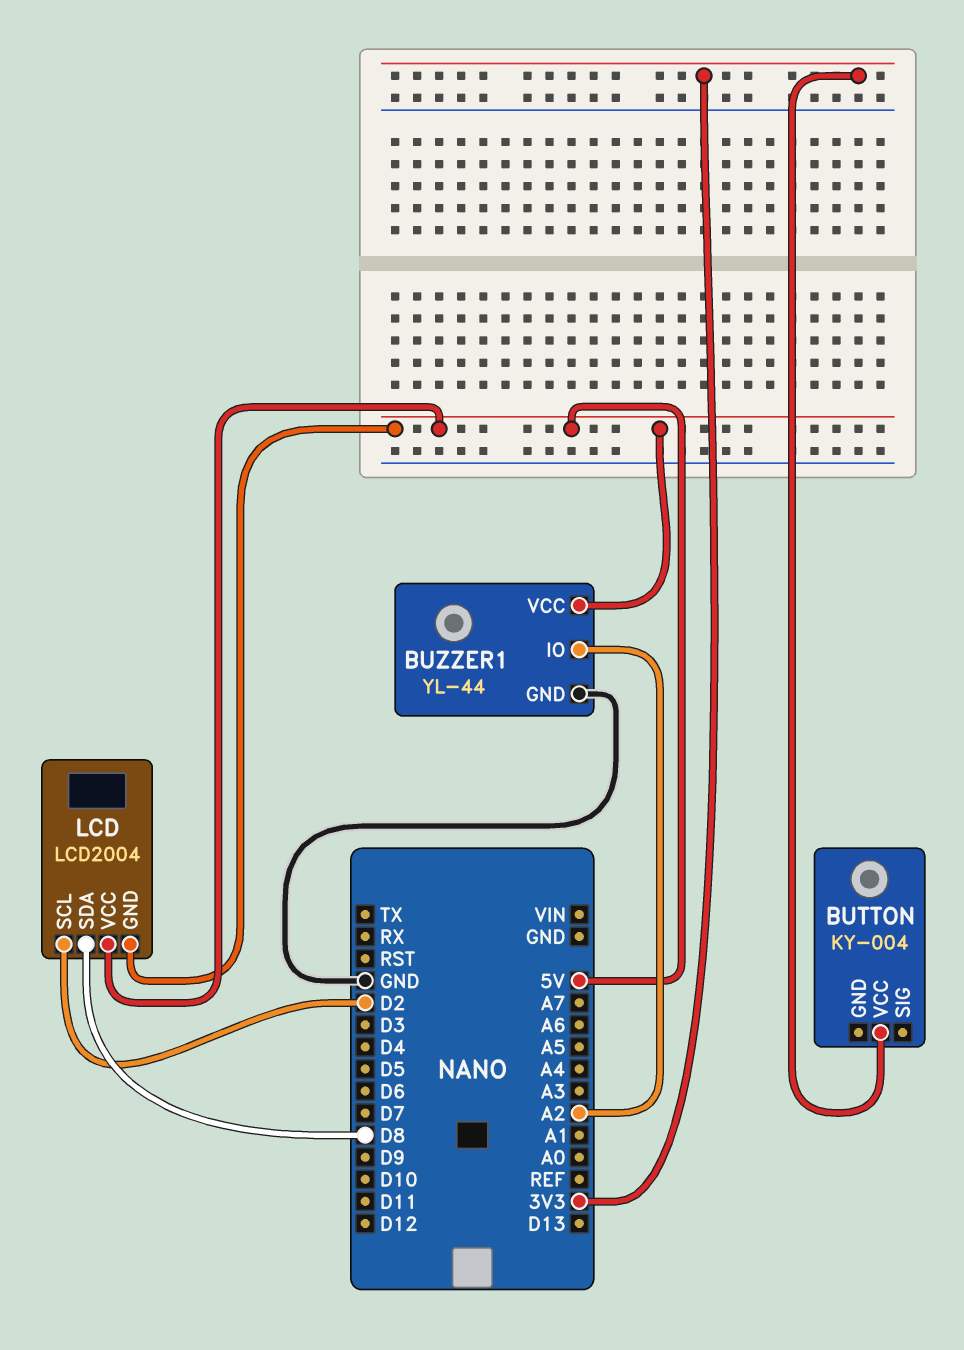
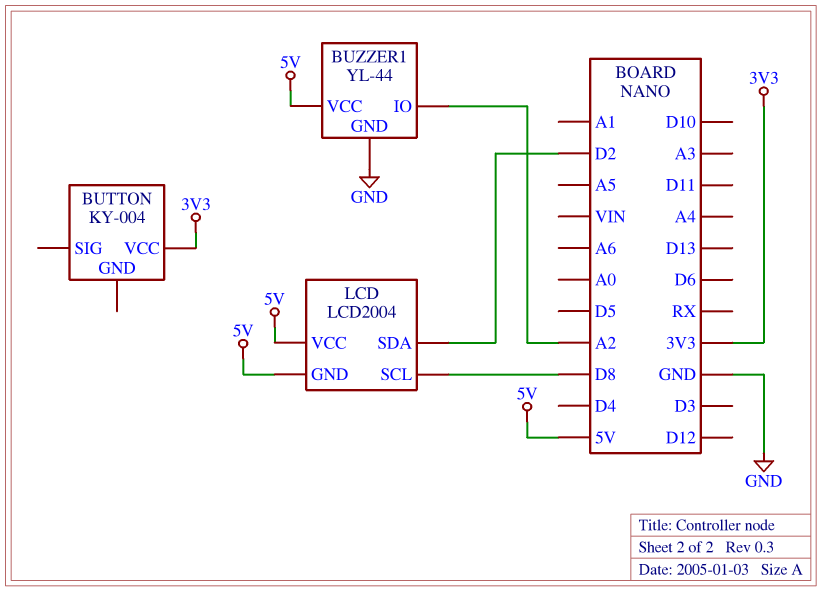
LCD pin SCL: D2 -> D8
LCD pin SDA: D8 -> D2

